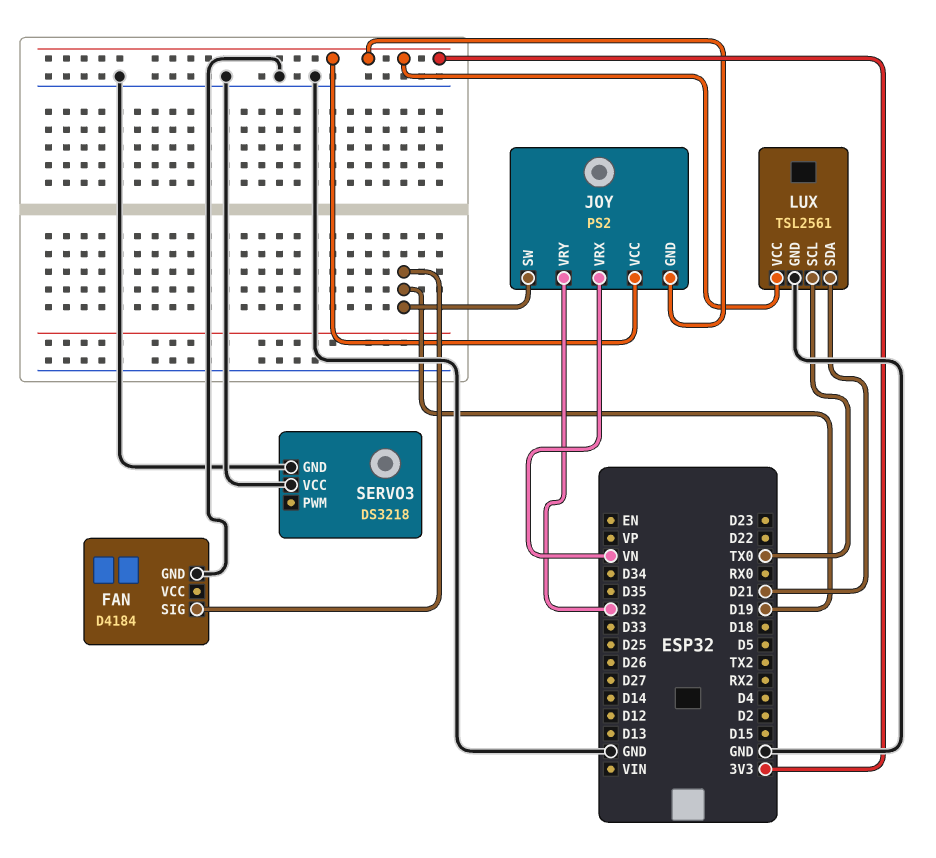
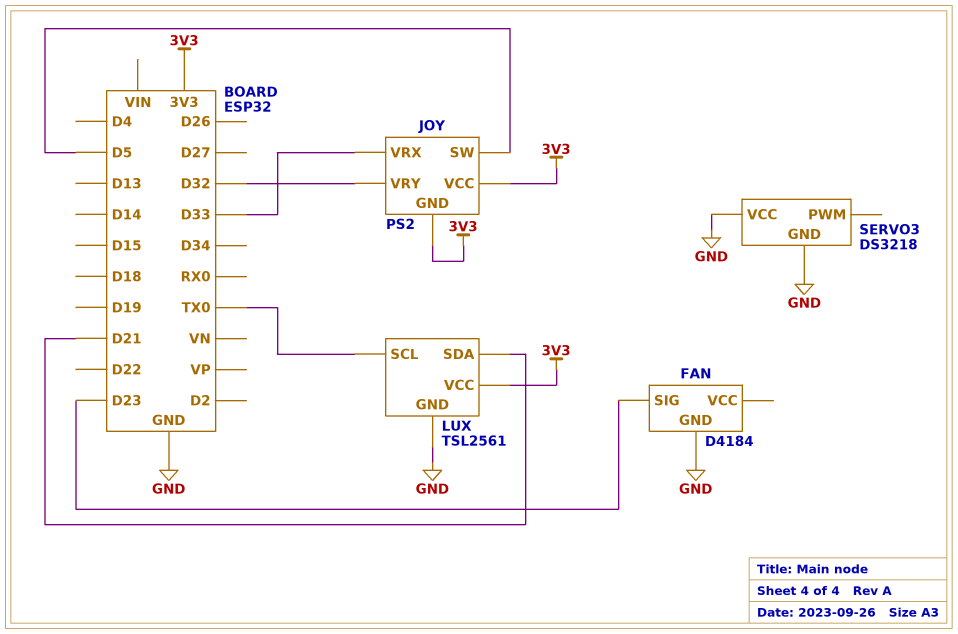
FAN pin SIG: D19 -> D23
JOY pin SW: D19 -> D5
JOY pin VRX: VN -> D33

